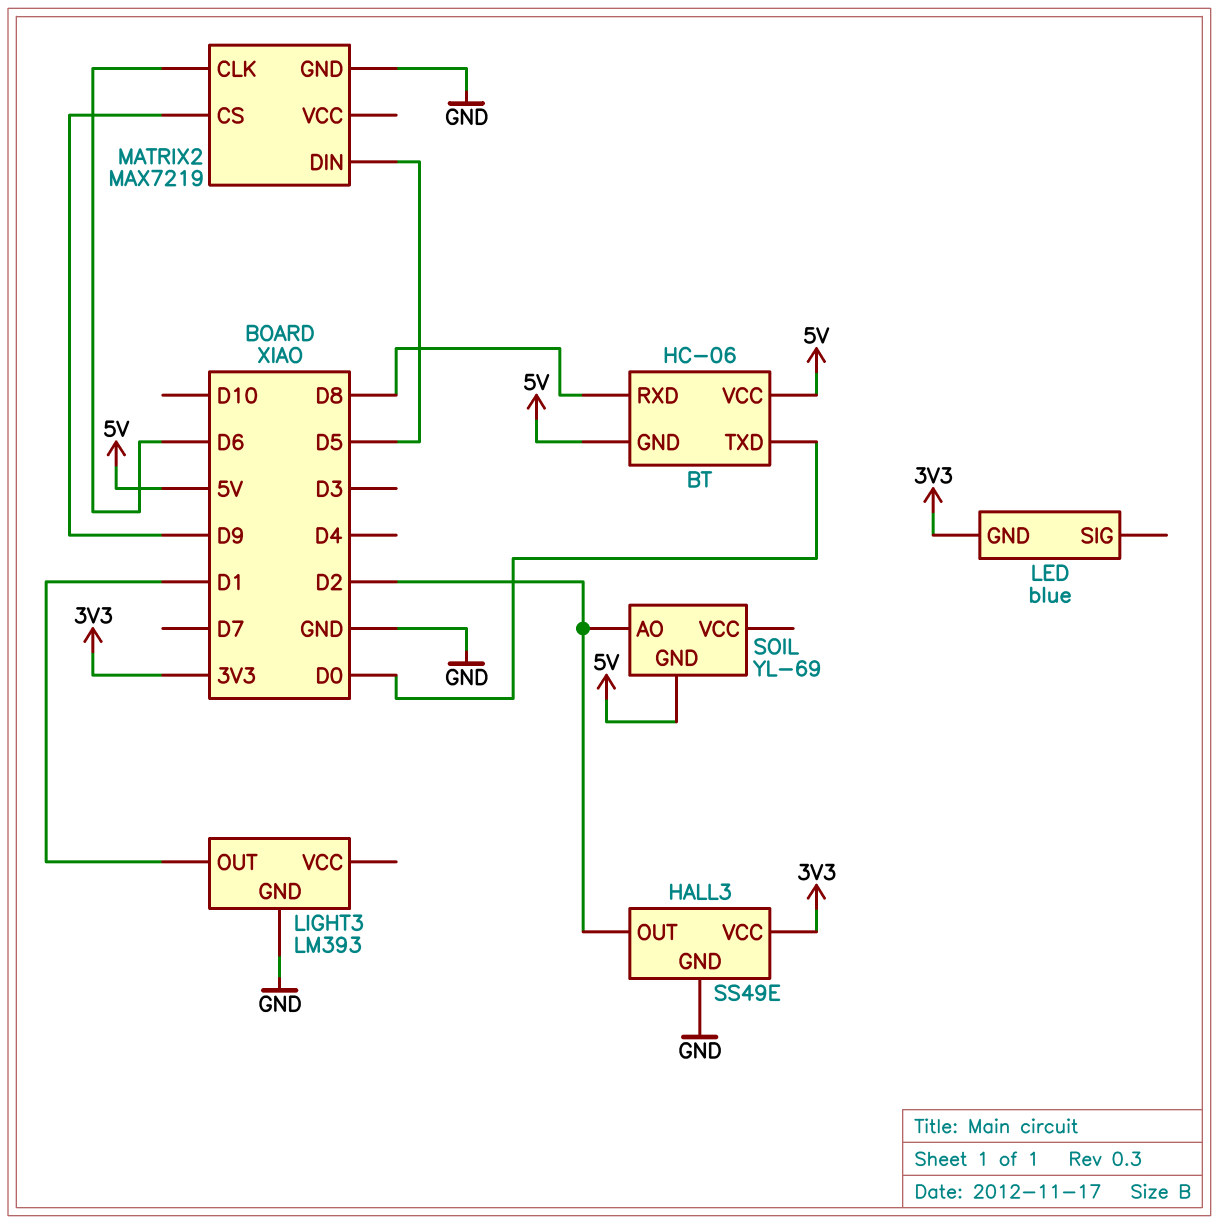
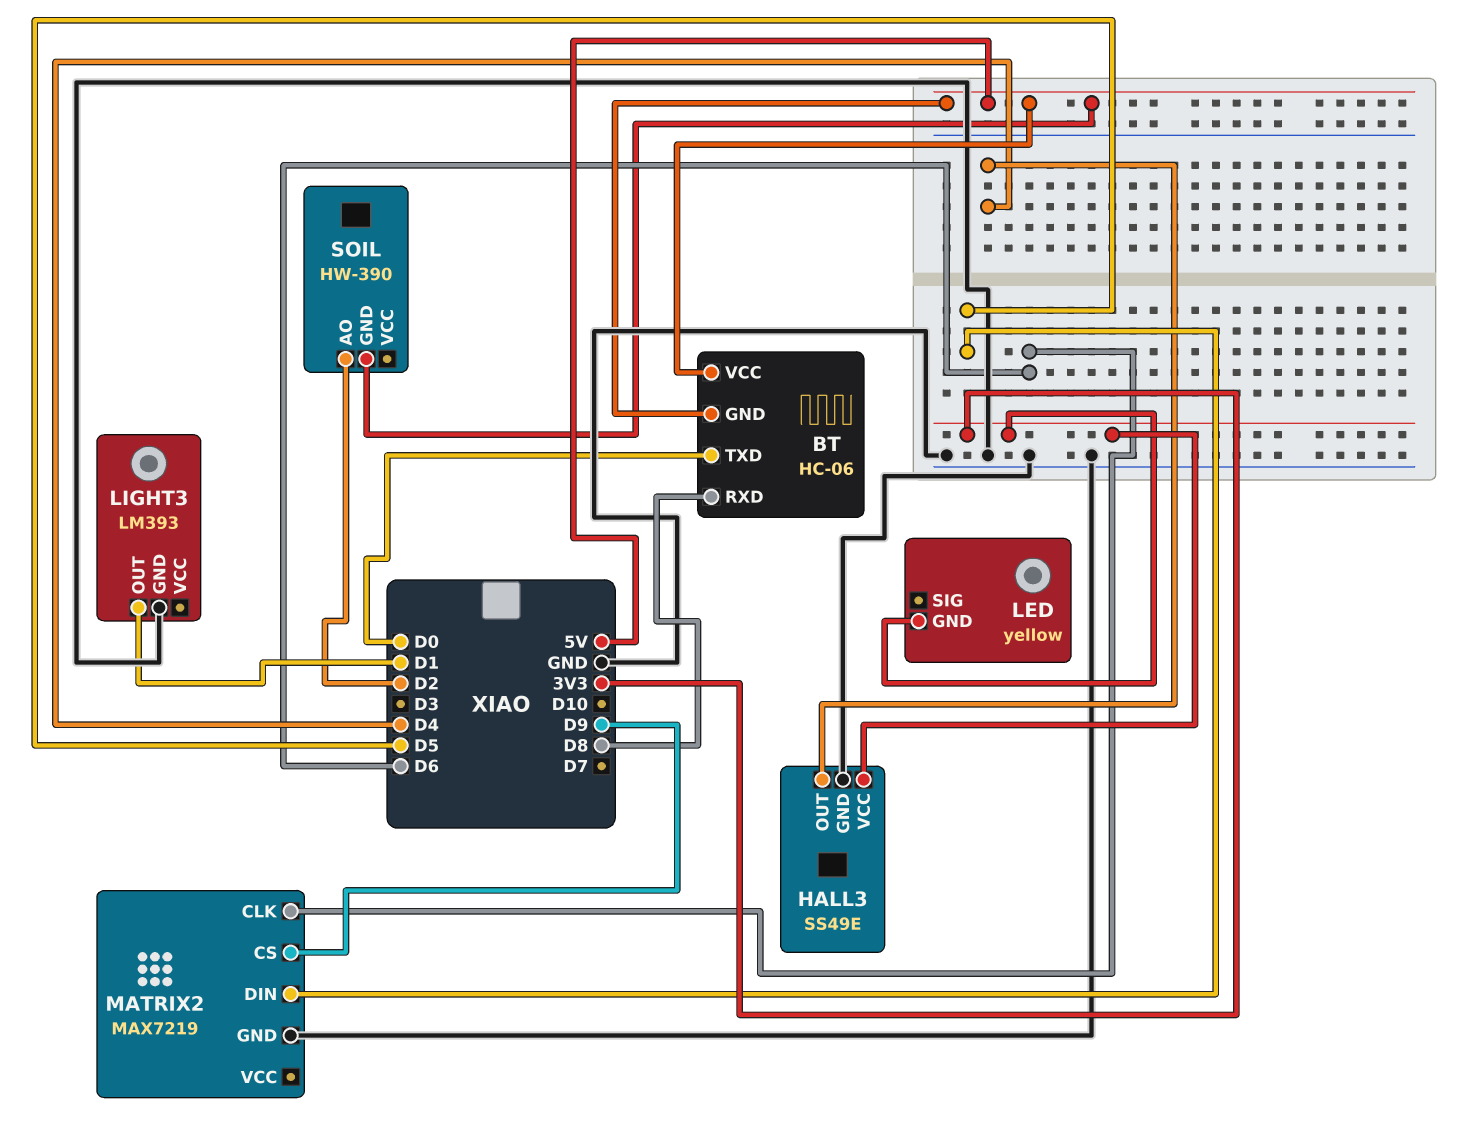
HALL3 pin OUT: D2 -> D4
LED: blue -> yellow
SOIL: YL-69 -> HW-390

